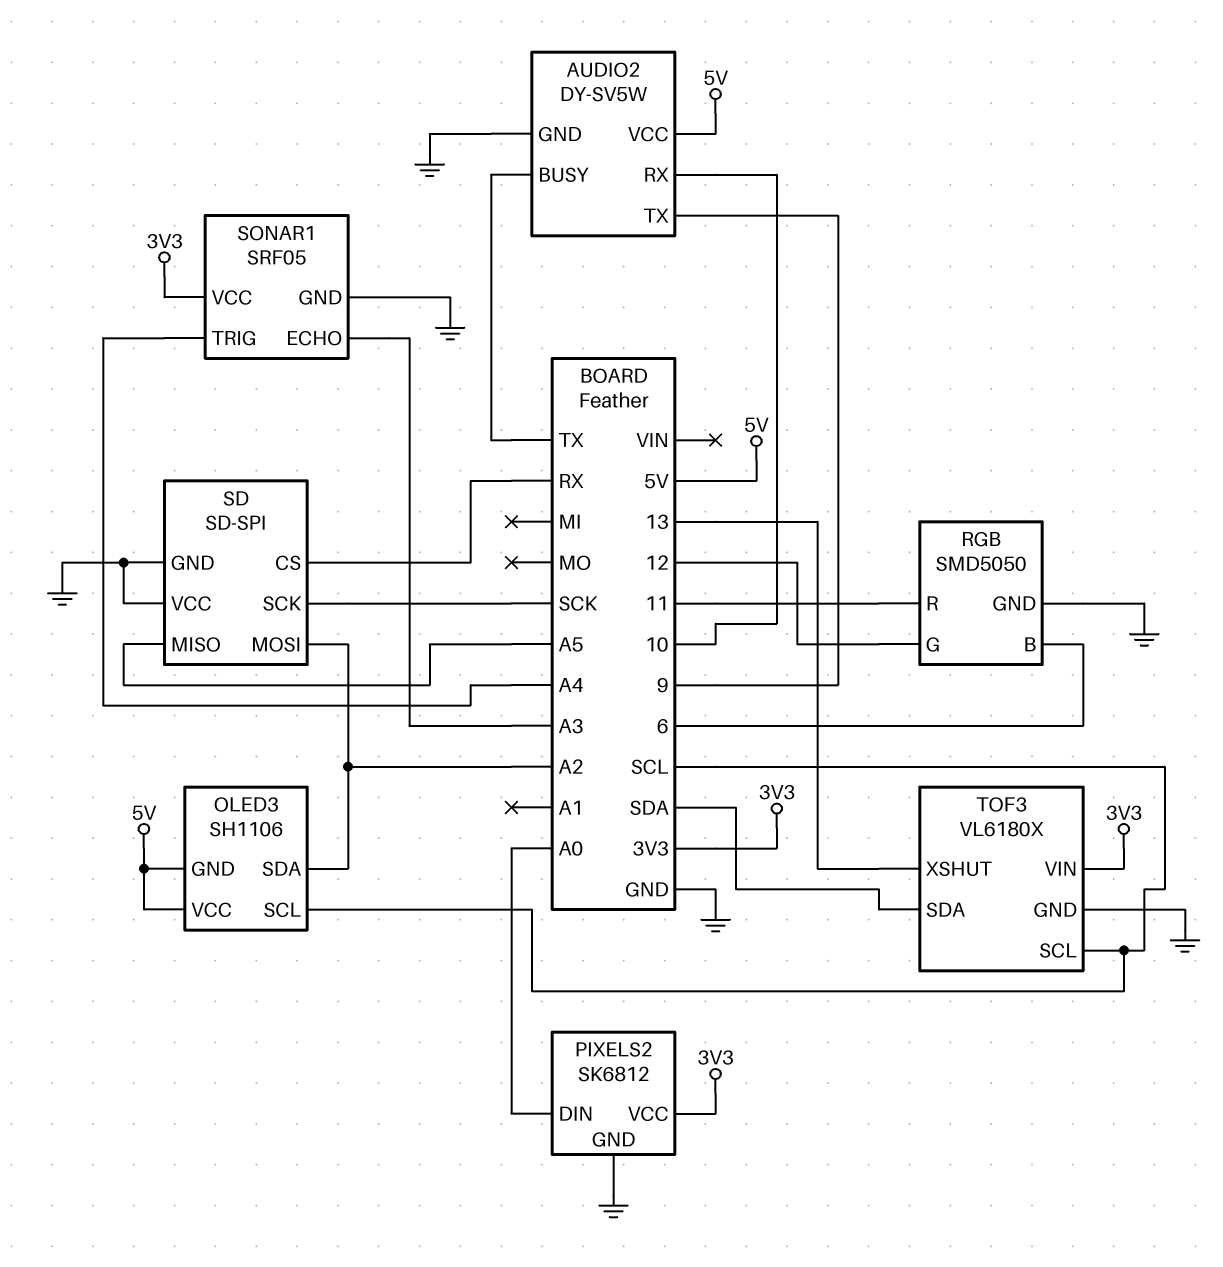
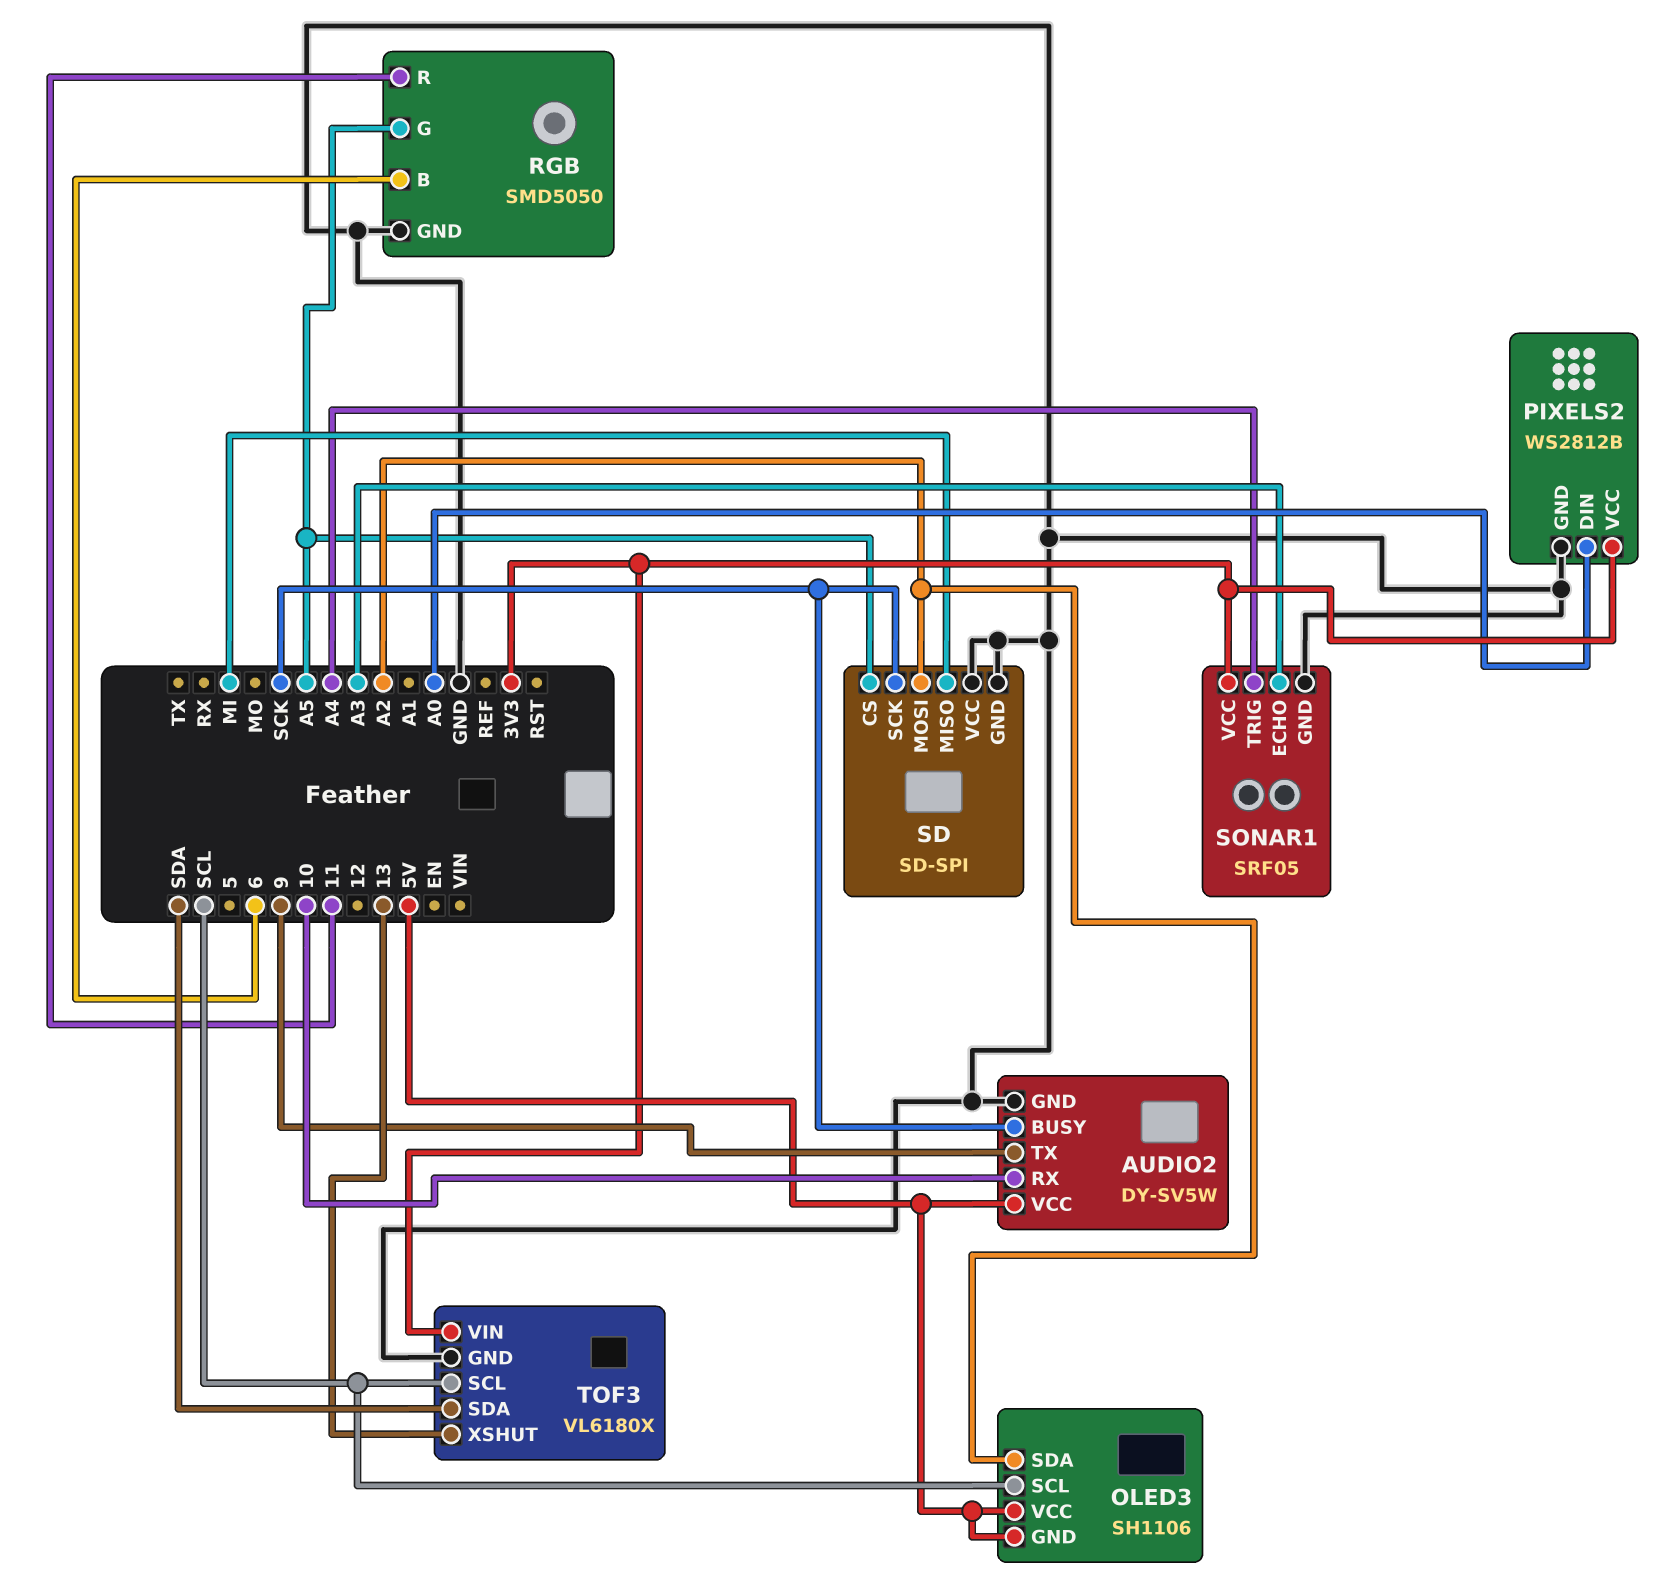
AUDIO2 pin BUSY: TX -> SCK
PIXELS2: SK6812 -> WS2812B
RGB pin G: 12 -> A5
SD pin CS: RX -> A5
SD pin MISO: A5 -> MI

